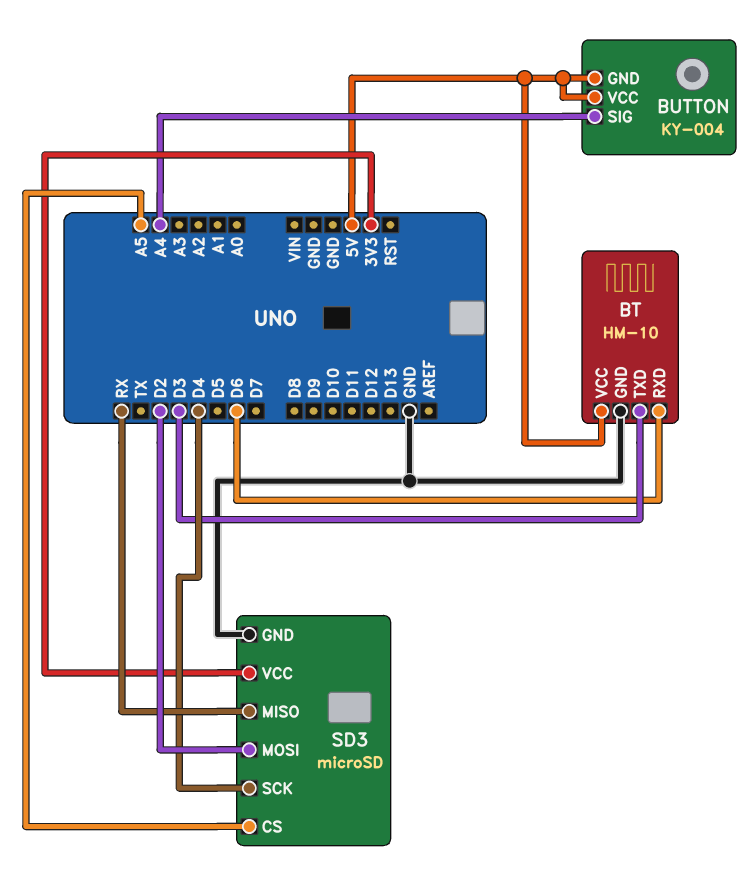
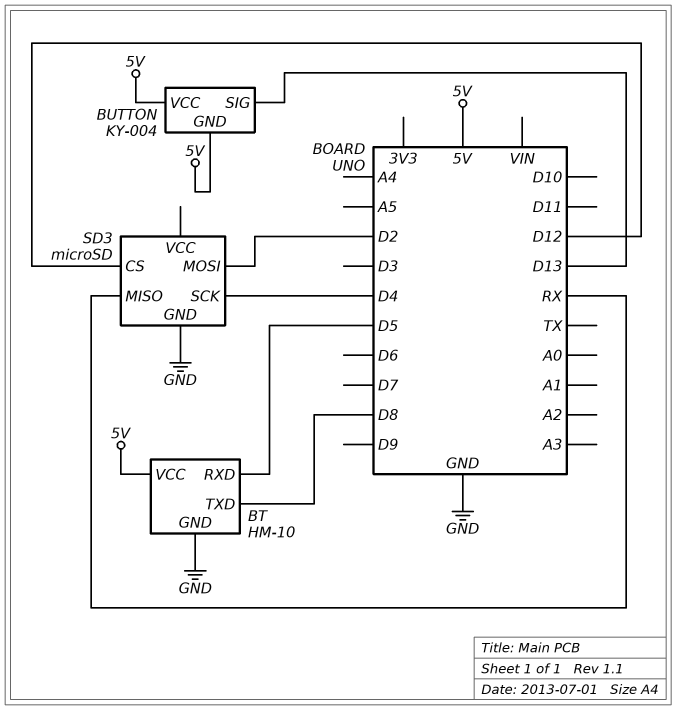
BT pin RXD: D6 -> D5
BT pin TXD: D3 -> D8
BUTTON pin SIG: A4 -> D13
SD3 pin CS: A5 -> D12
SD3 pin VCC: 3V3 -> none

